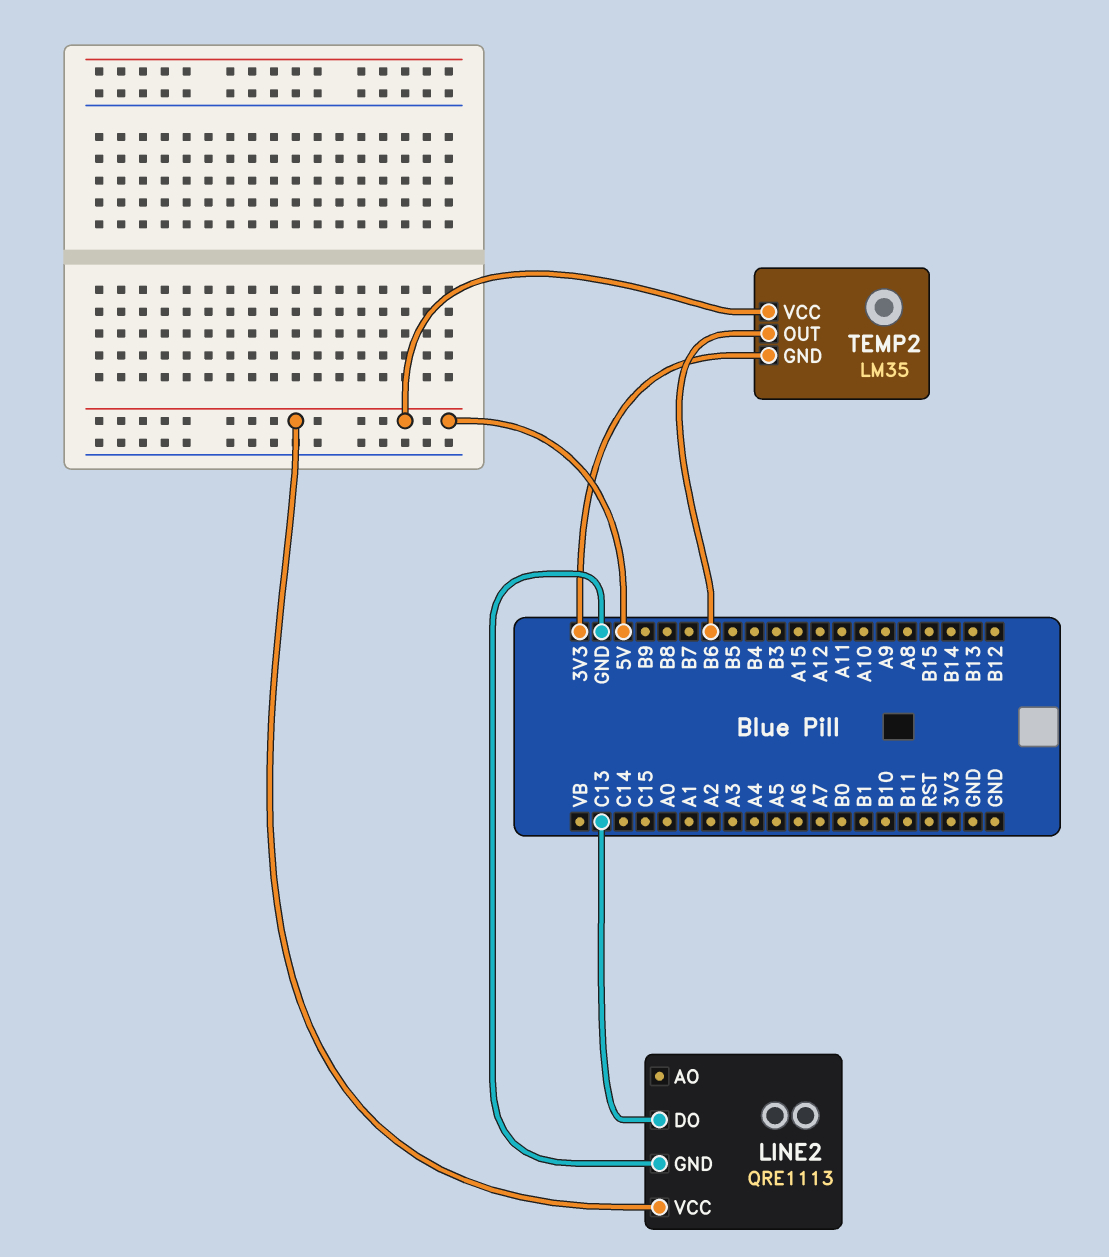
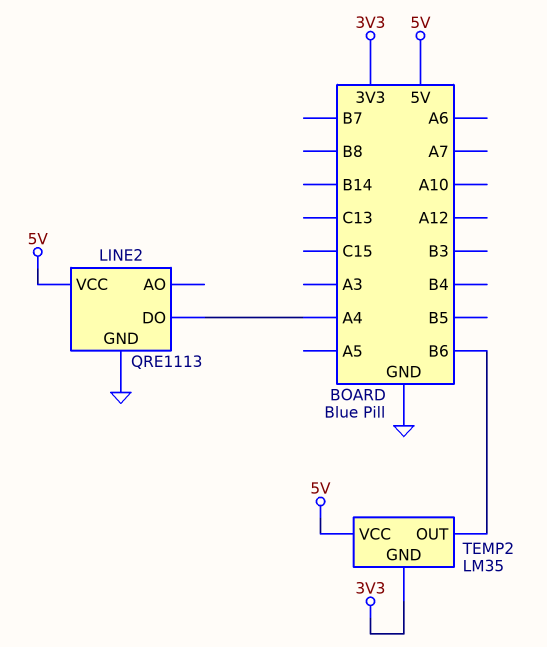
LINE2 pin DO: C13 -> A4

